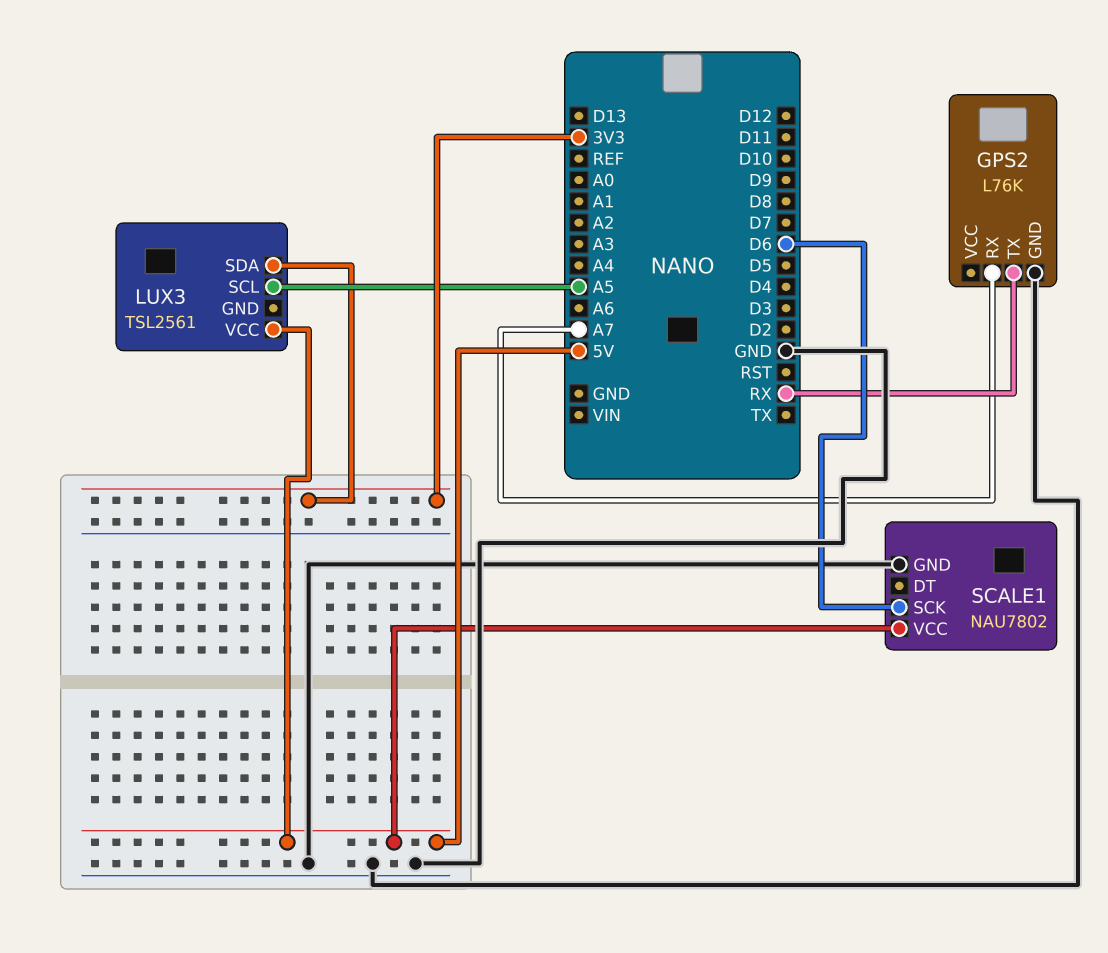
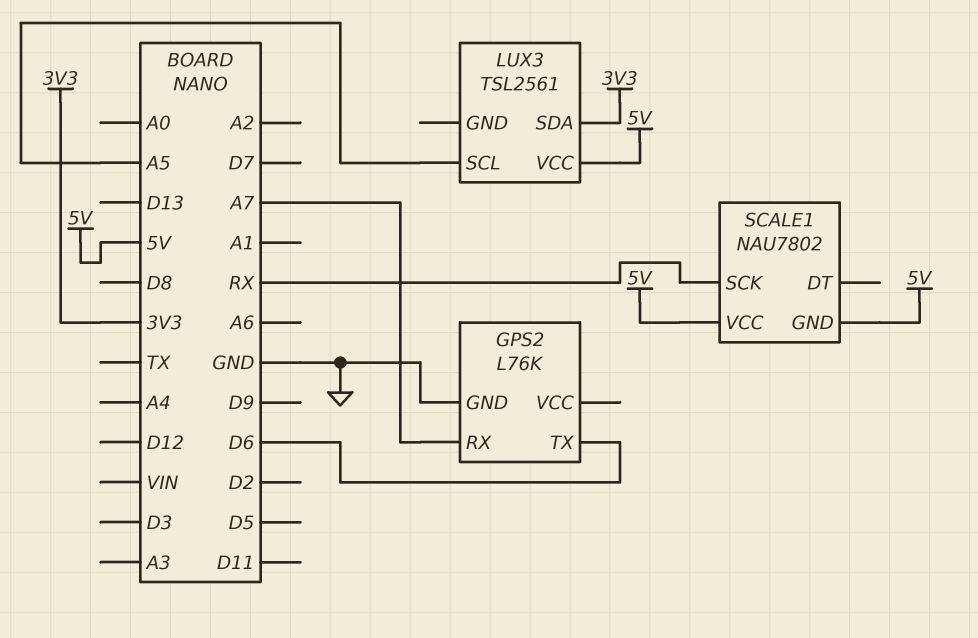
GPS2 pin TX: RX -> D6
SCALE1 pin GND: GND -> 5V
SCALE1 pin SCK: D6 -> RX

